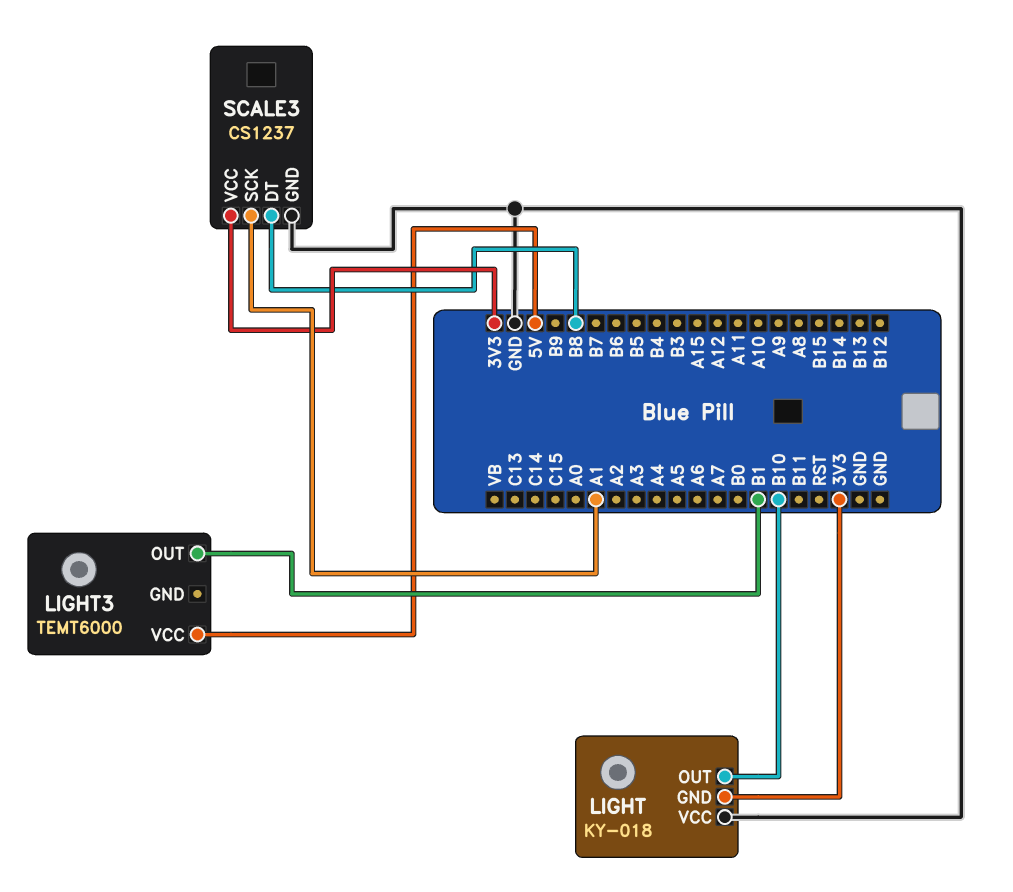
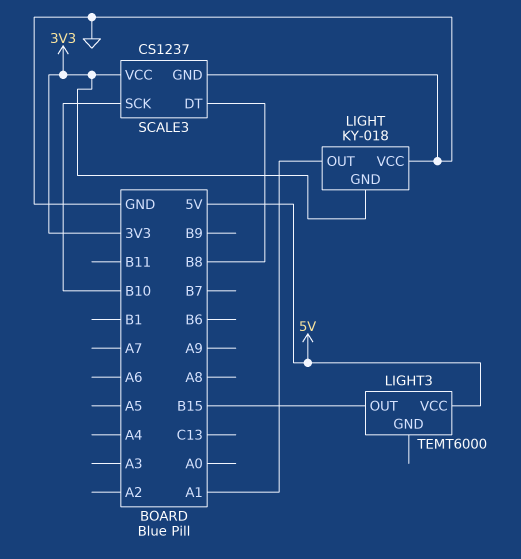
LIGHT pin OUT: B10 -> A1
LIGHT3 pin OUT: B1 -> B15
SCALE3 pin SCK: A1 -> B10

